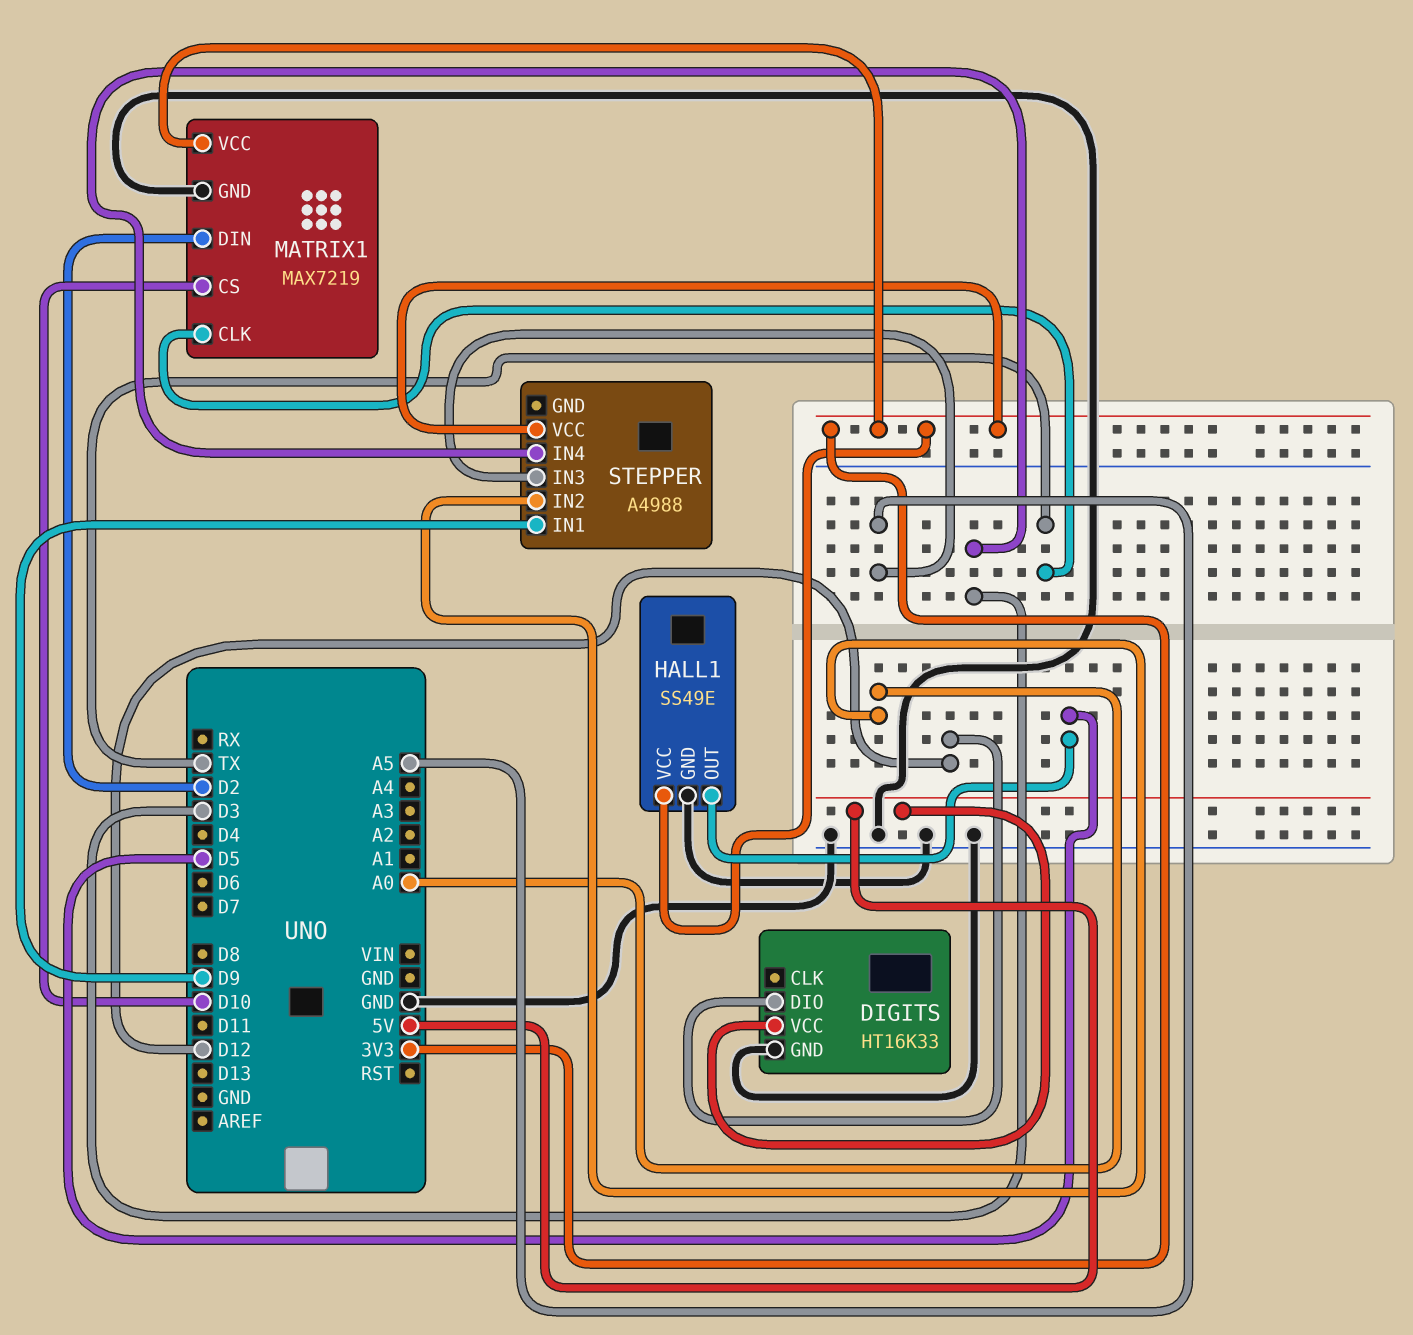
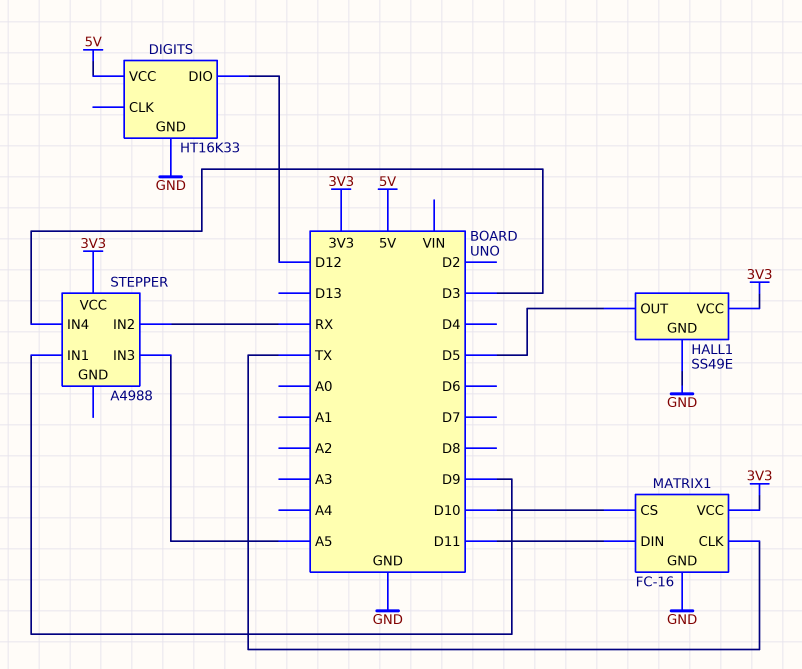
MATRIX1: MAX7219 -> FC-16
MATRIX1 pin DIN: D2 -> D11
STEPPER pin IN2: A0 -> RX

